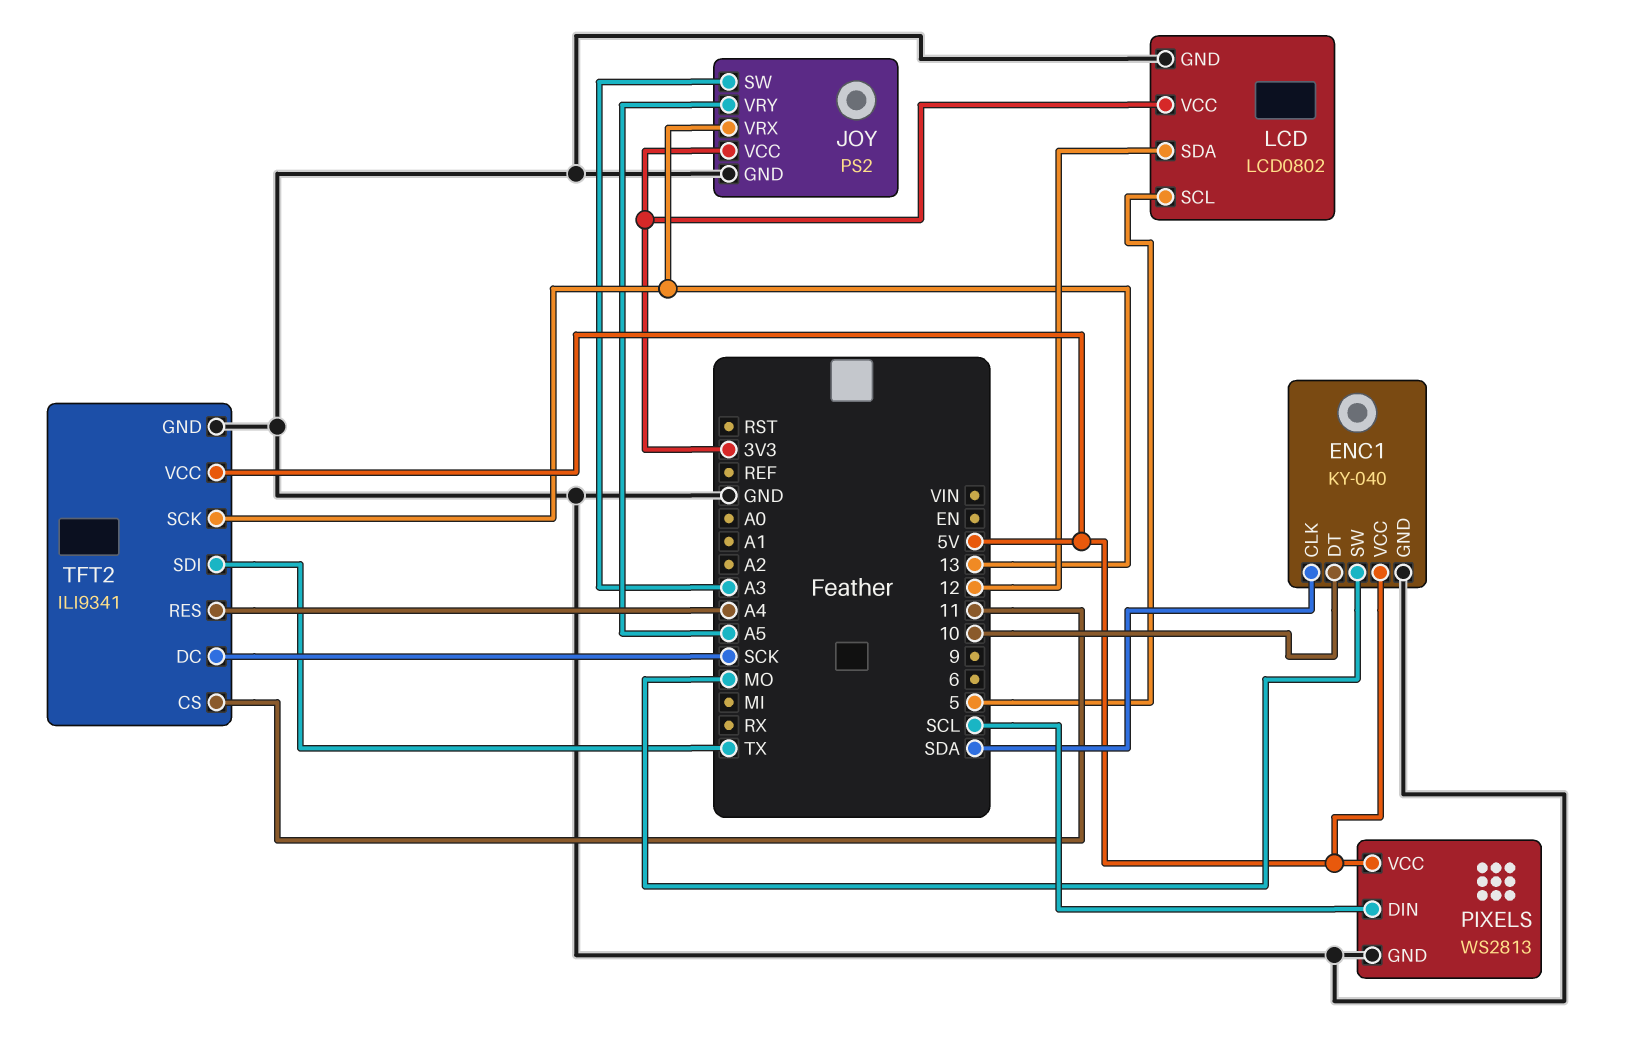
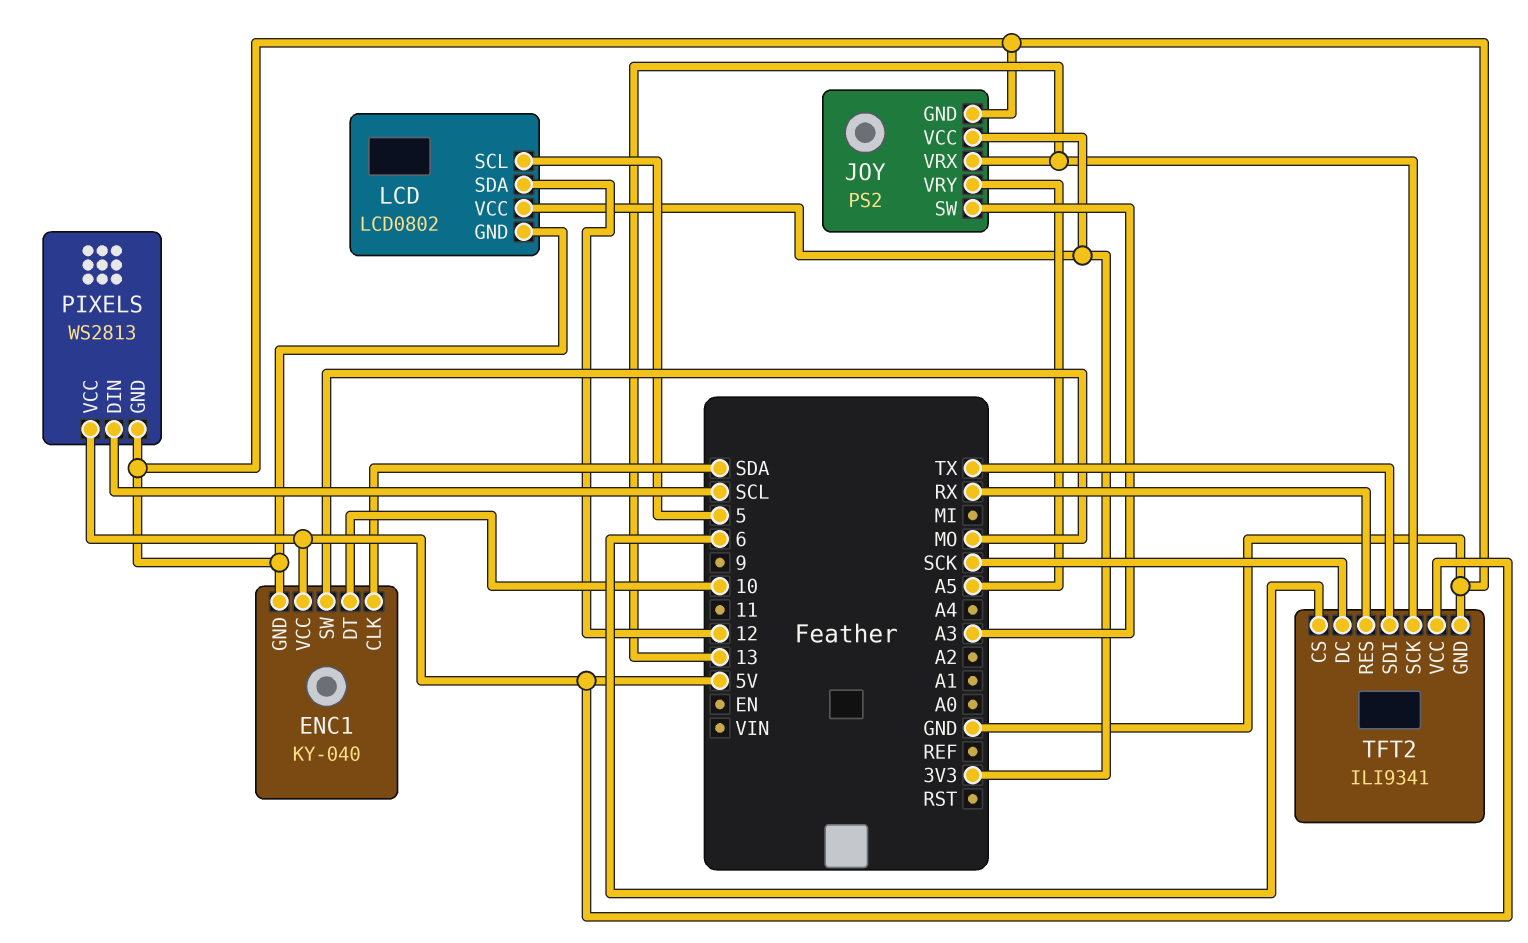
TFT2 pin CS: 11 -> 6
TFT2 pin RES: A4 -> RX

